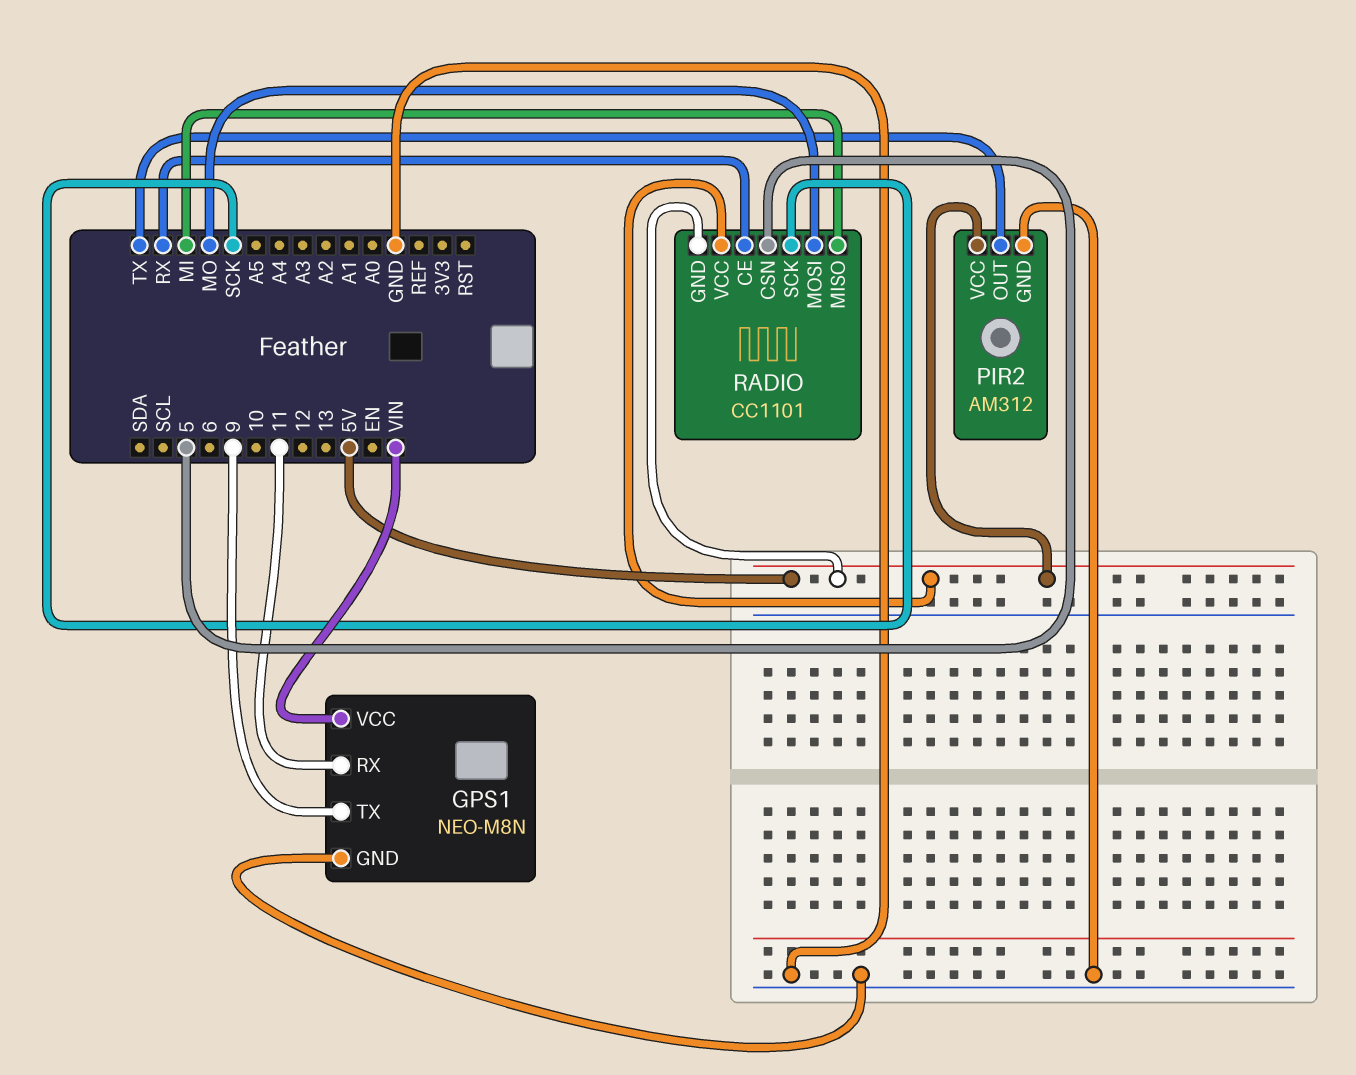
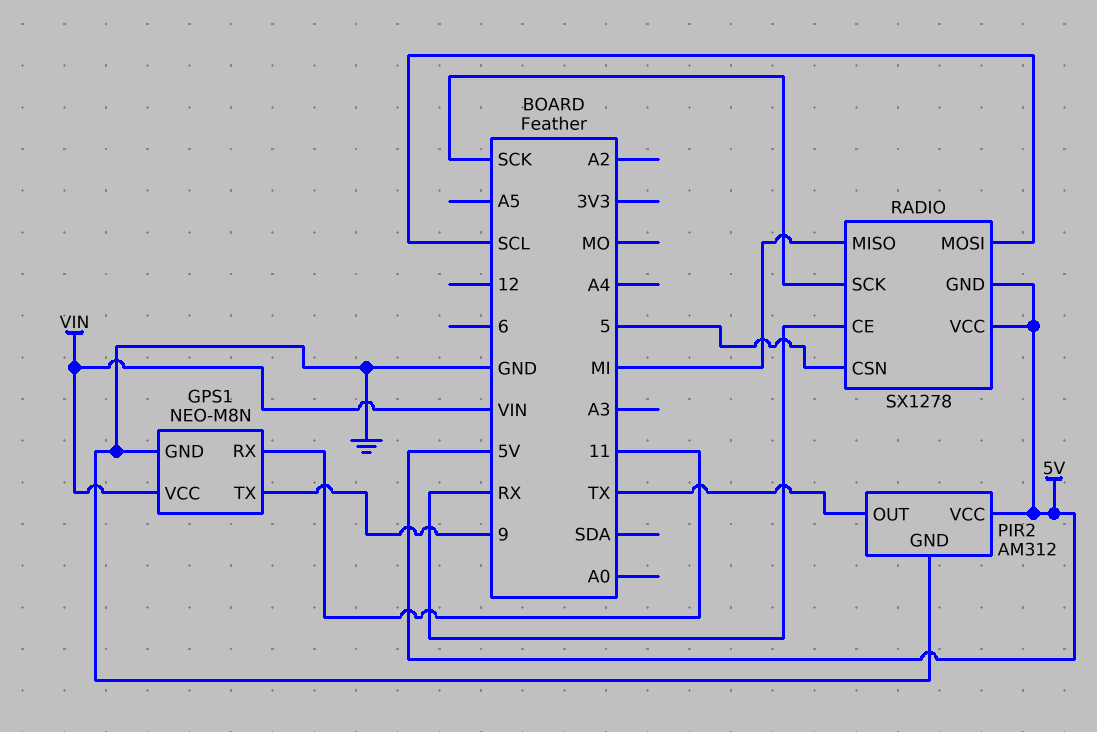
RADIO: CC1101 -> SX1278
RADIO pin MOSI: MO -> SCL

